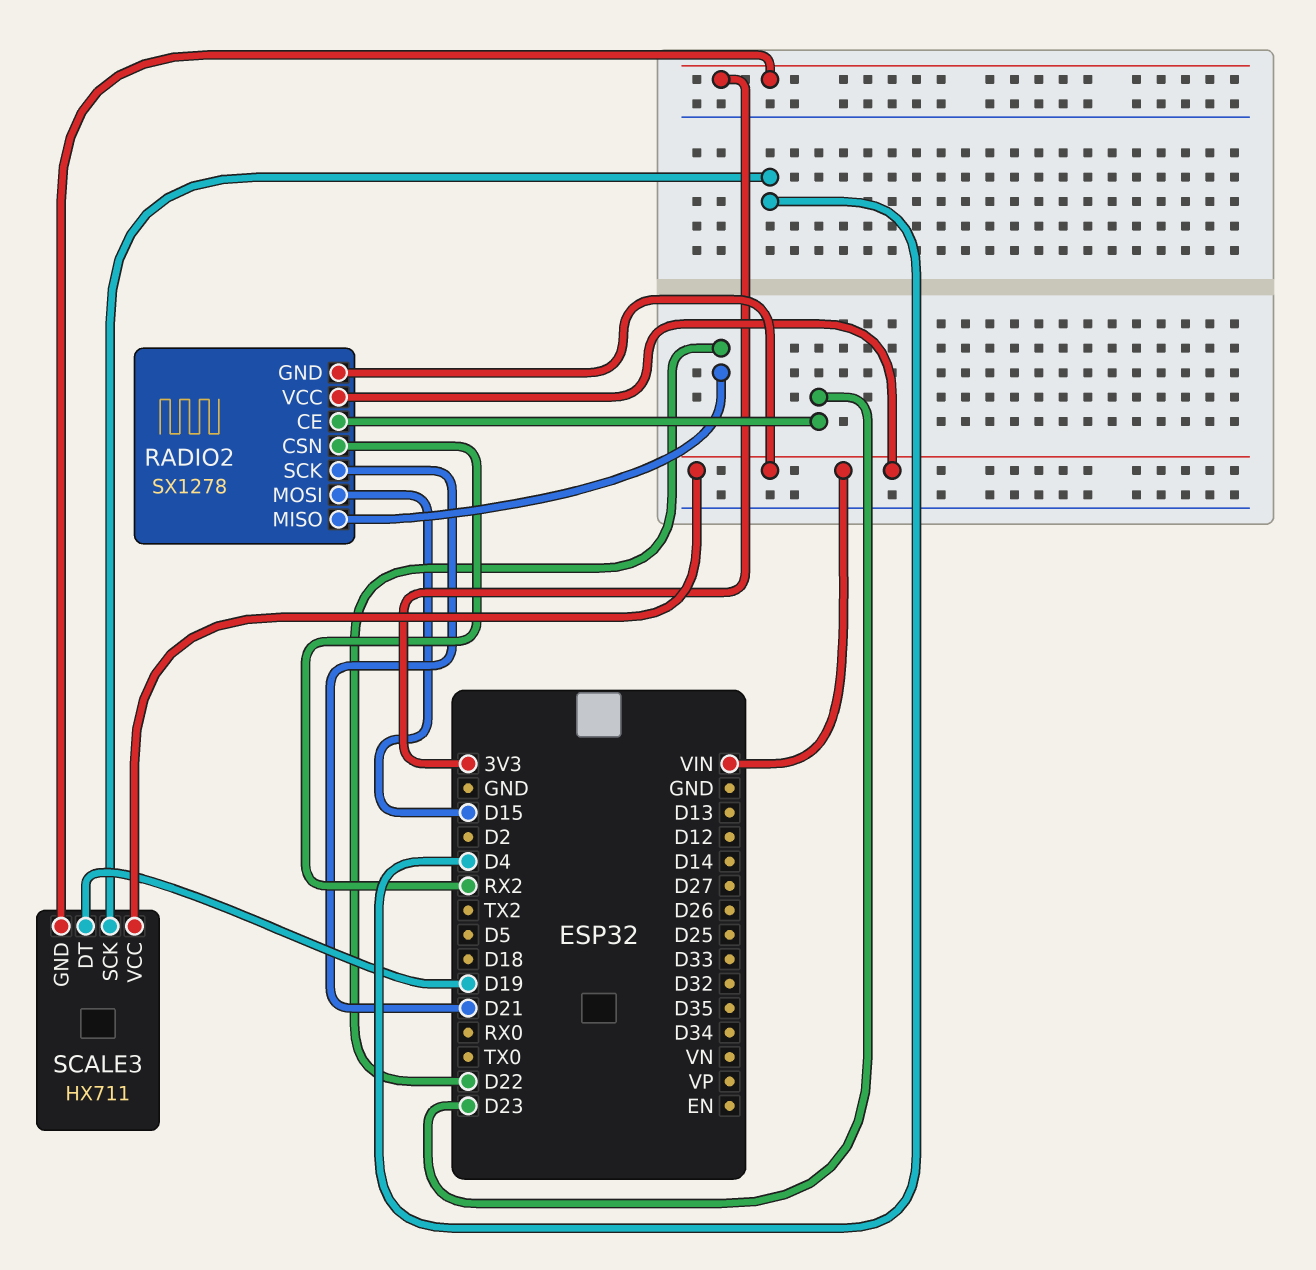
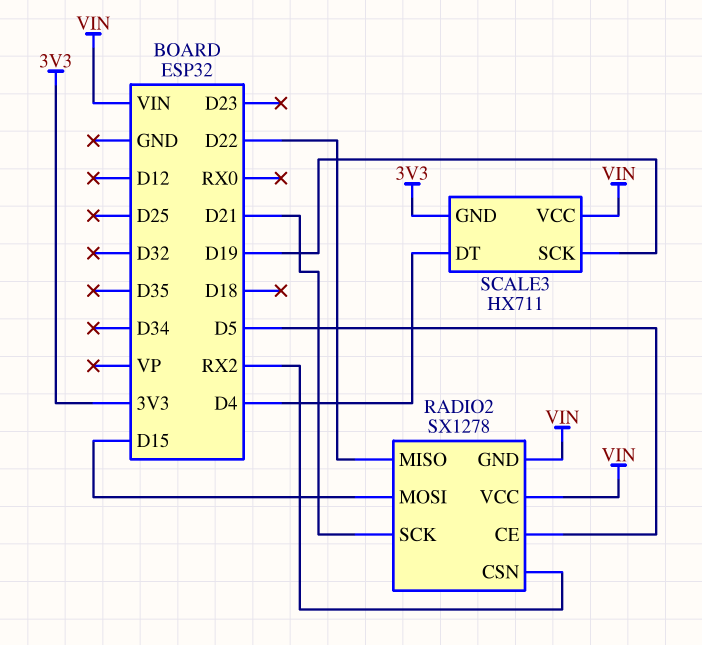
RADIO2 pin CE: D23 -> D5
SCALE3 pin DT: D19 -> D4
SCALE3 pin SCK: D4 -> D19

